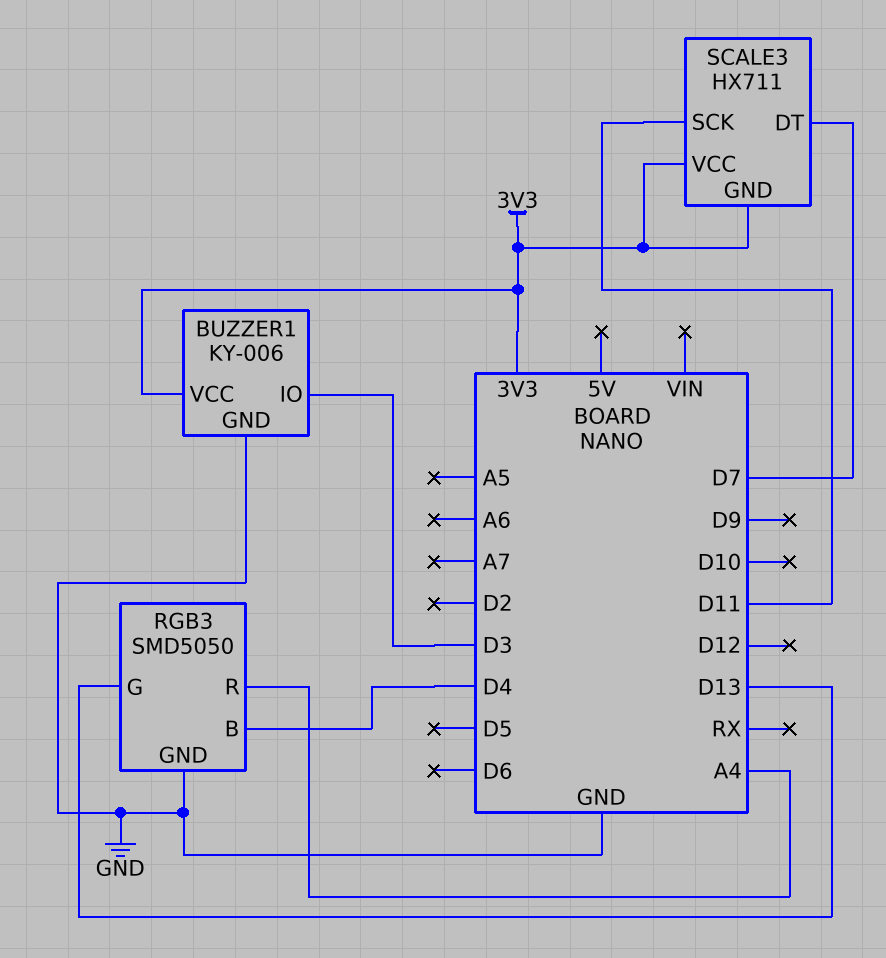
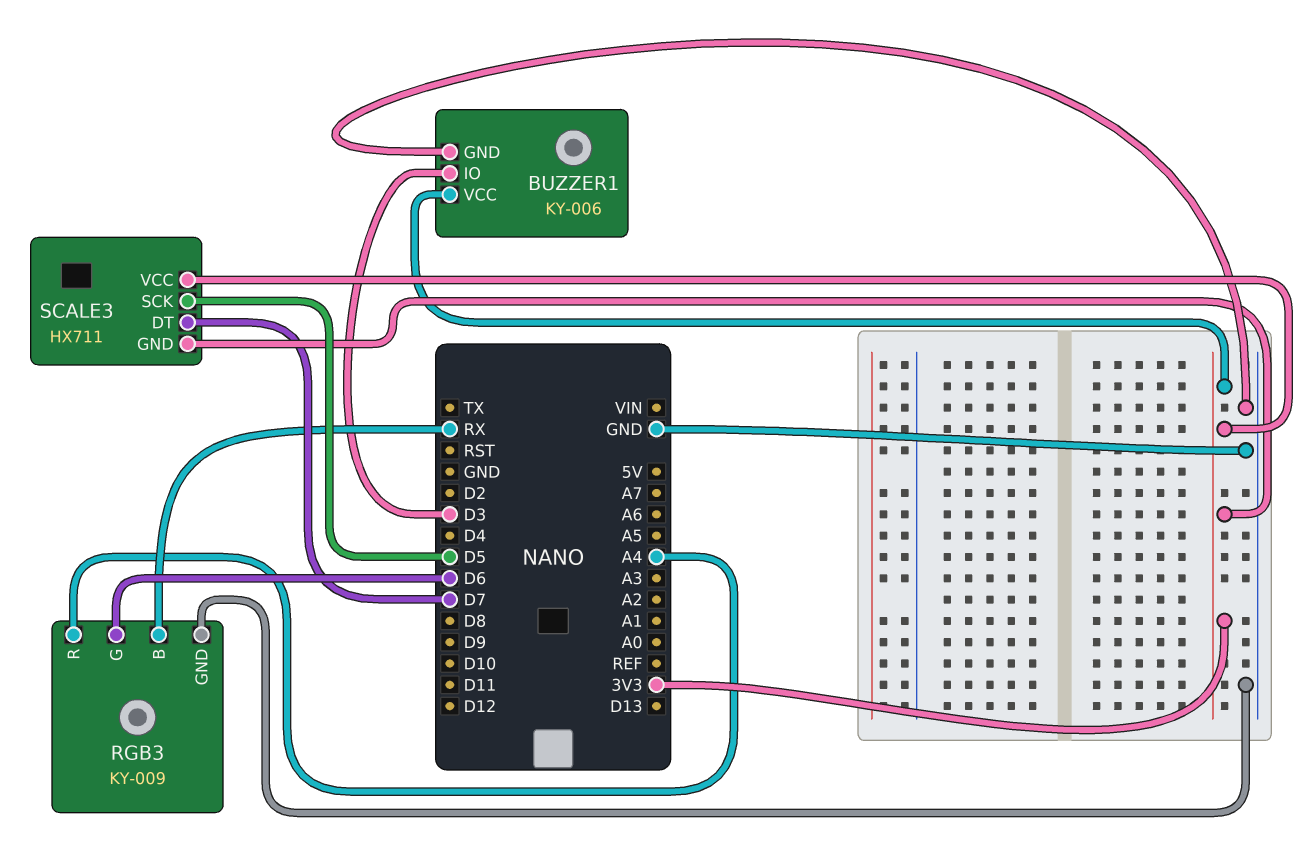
RGB3: SMD5050 -> KY-009
RGB3 pin B: D4 -> RX
RGB3 pin G: D13 -> D6
SCALE3 pin SCK: D11 -> D5

